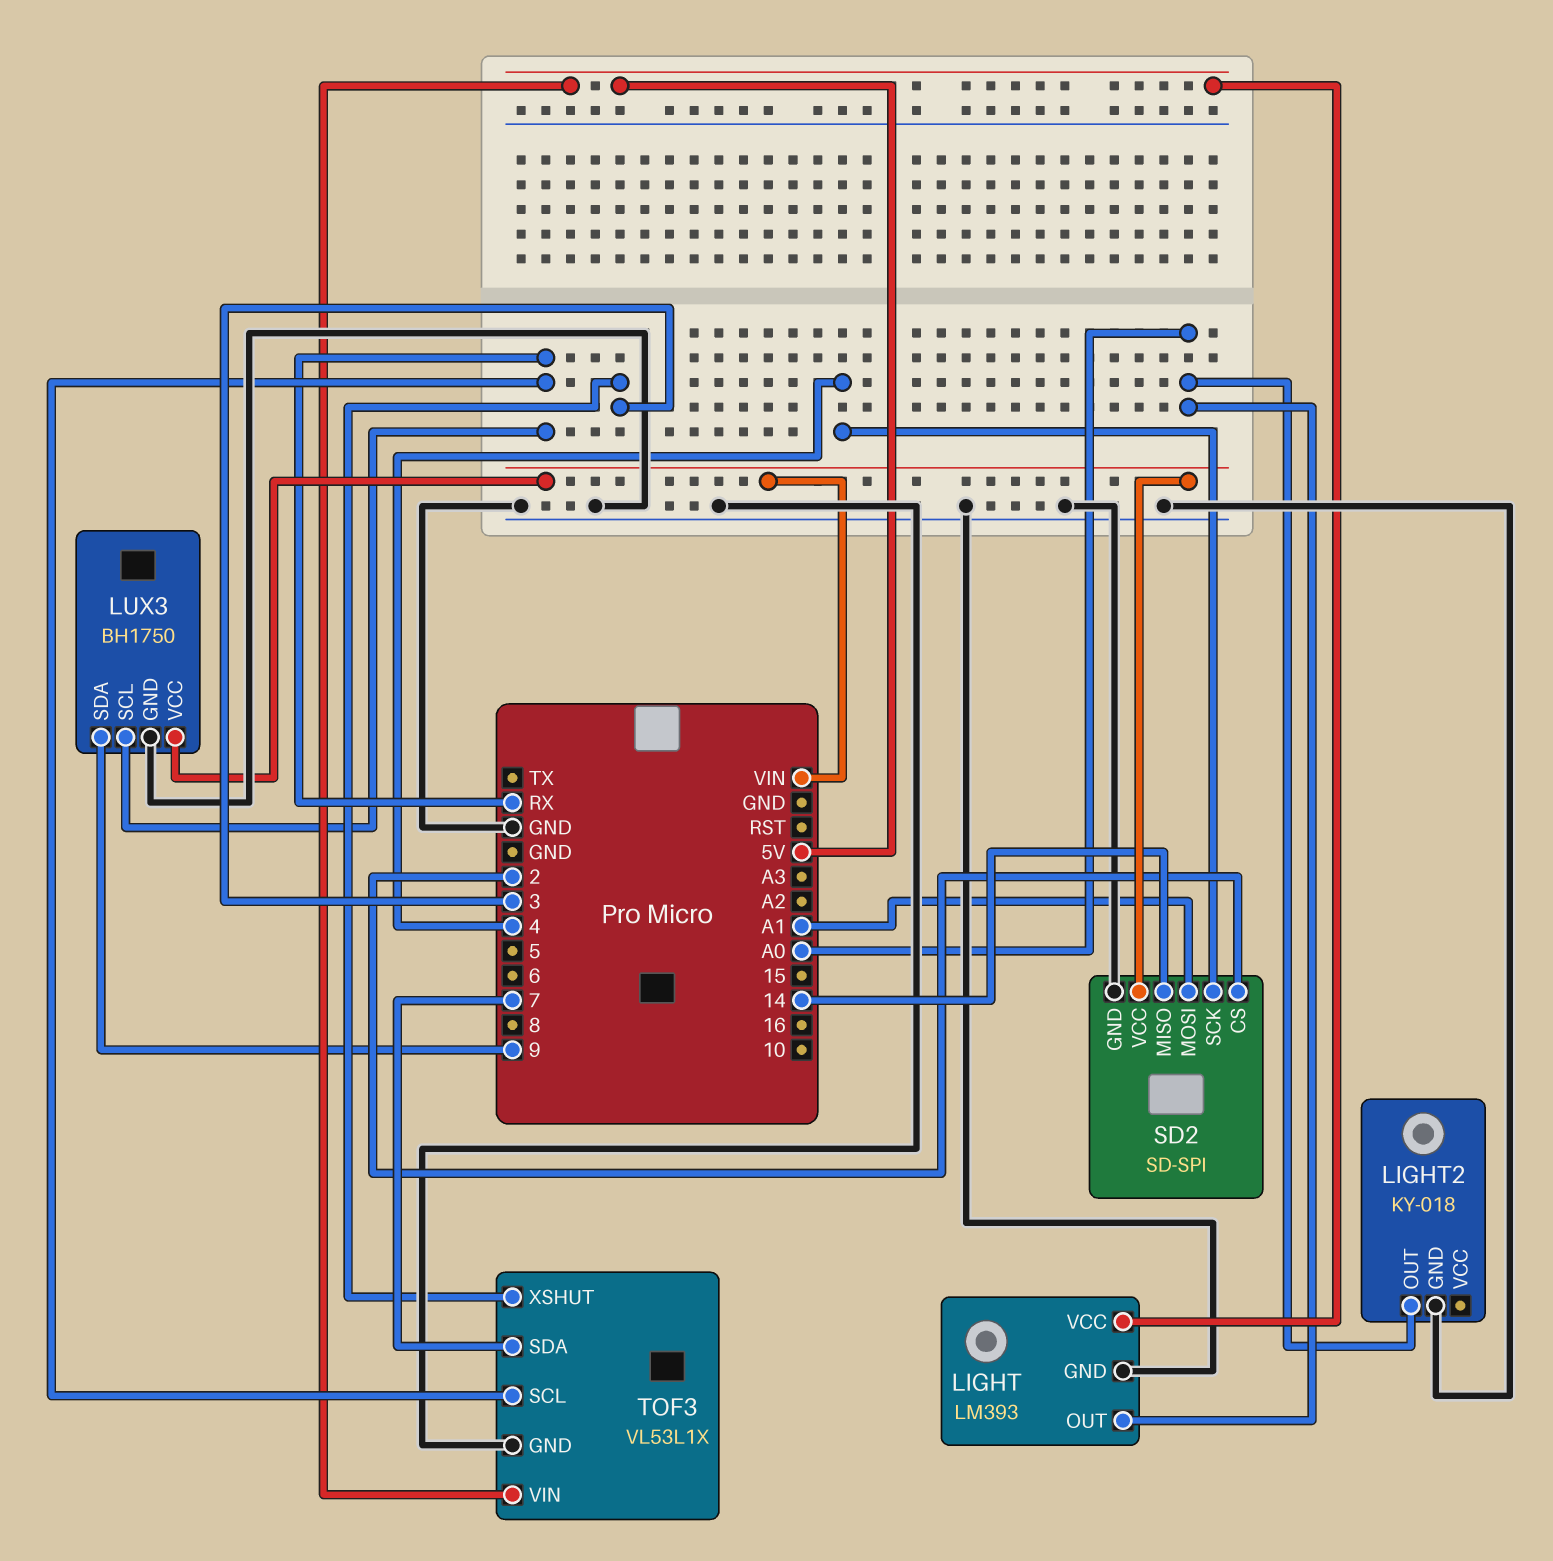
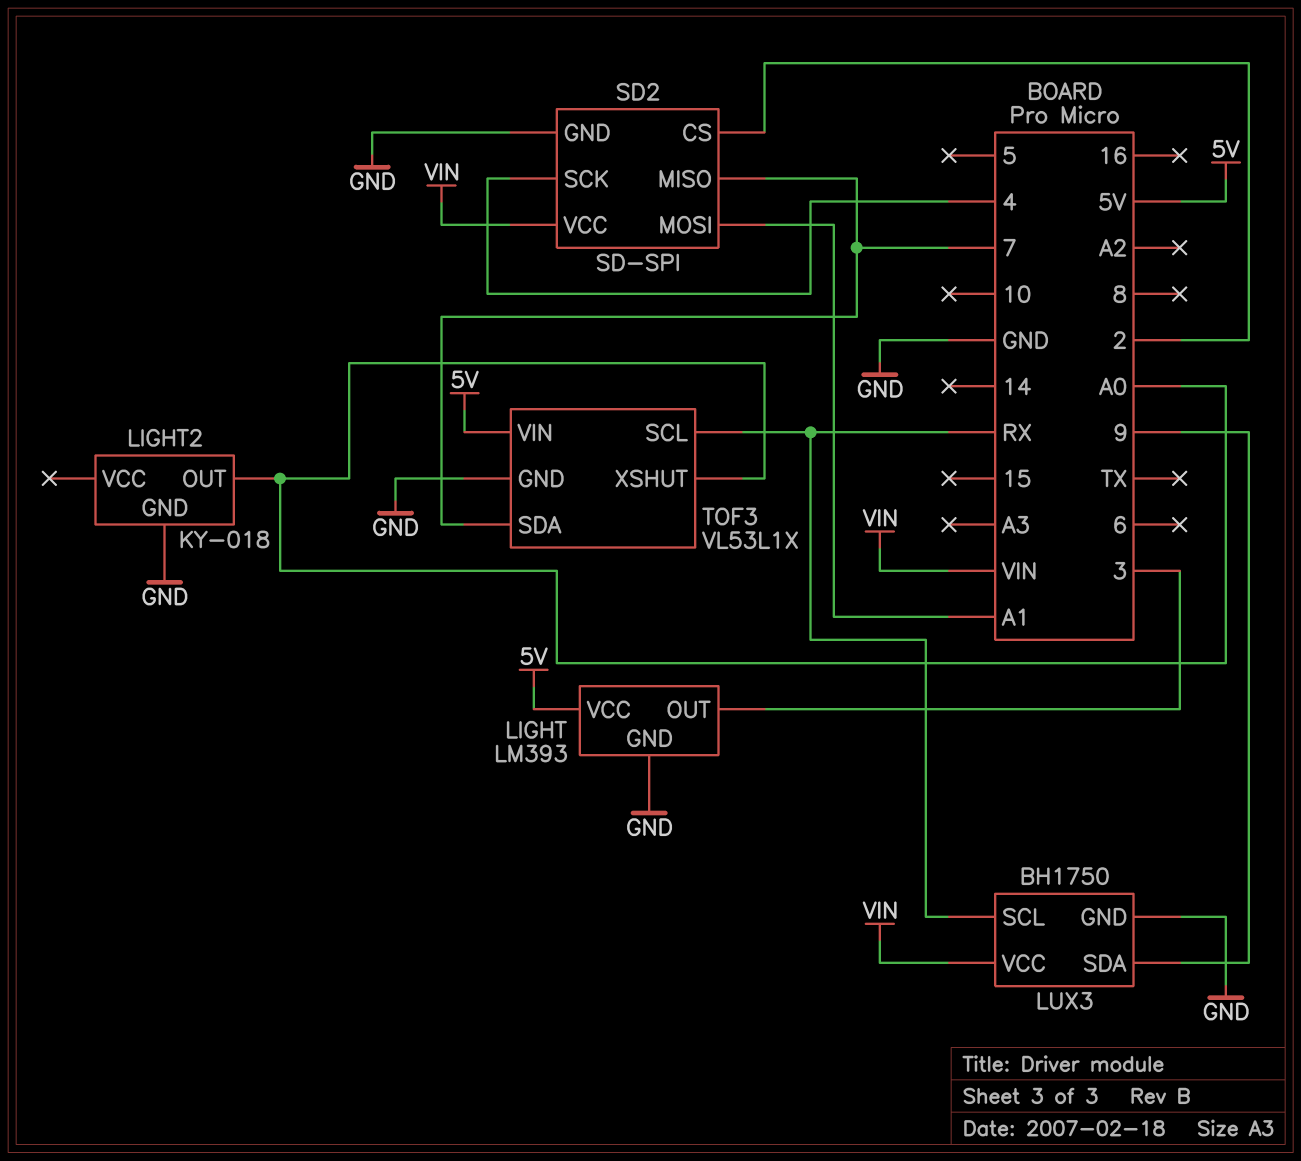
LIGHT pin OUT: A0 -> 3
SD2 pin MISO: 14 -> 7
TOF3 pin XSHUT: 3 -> A0

